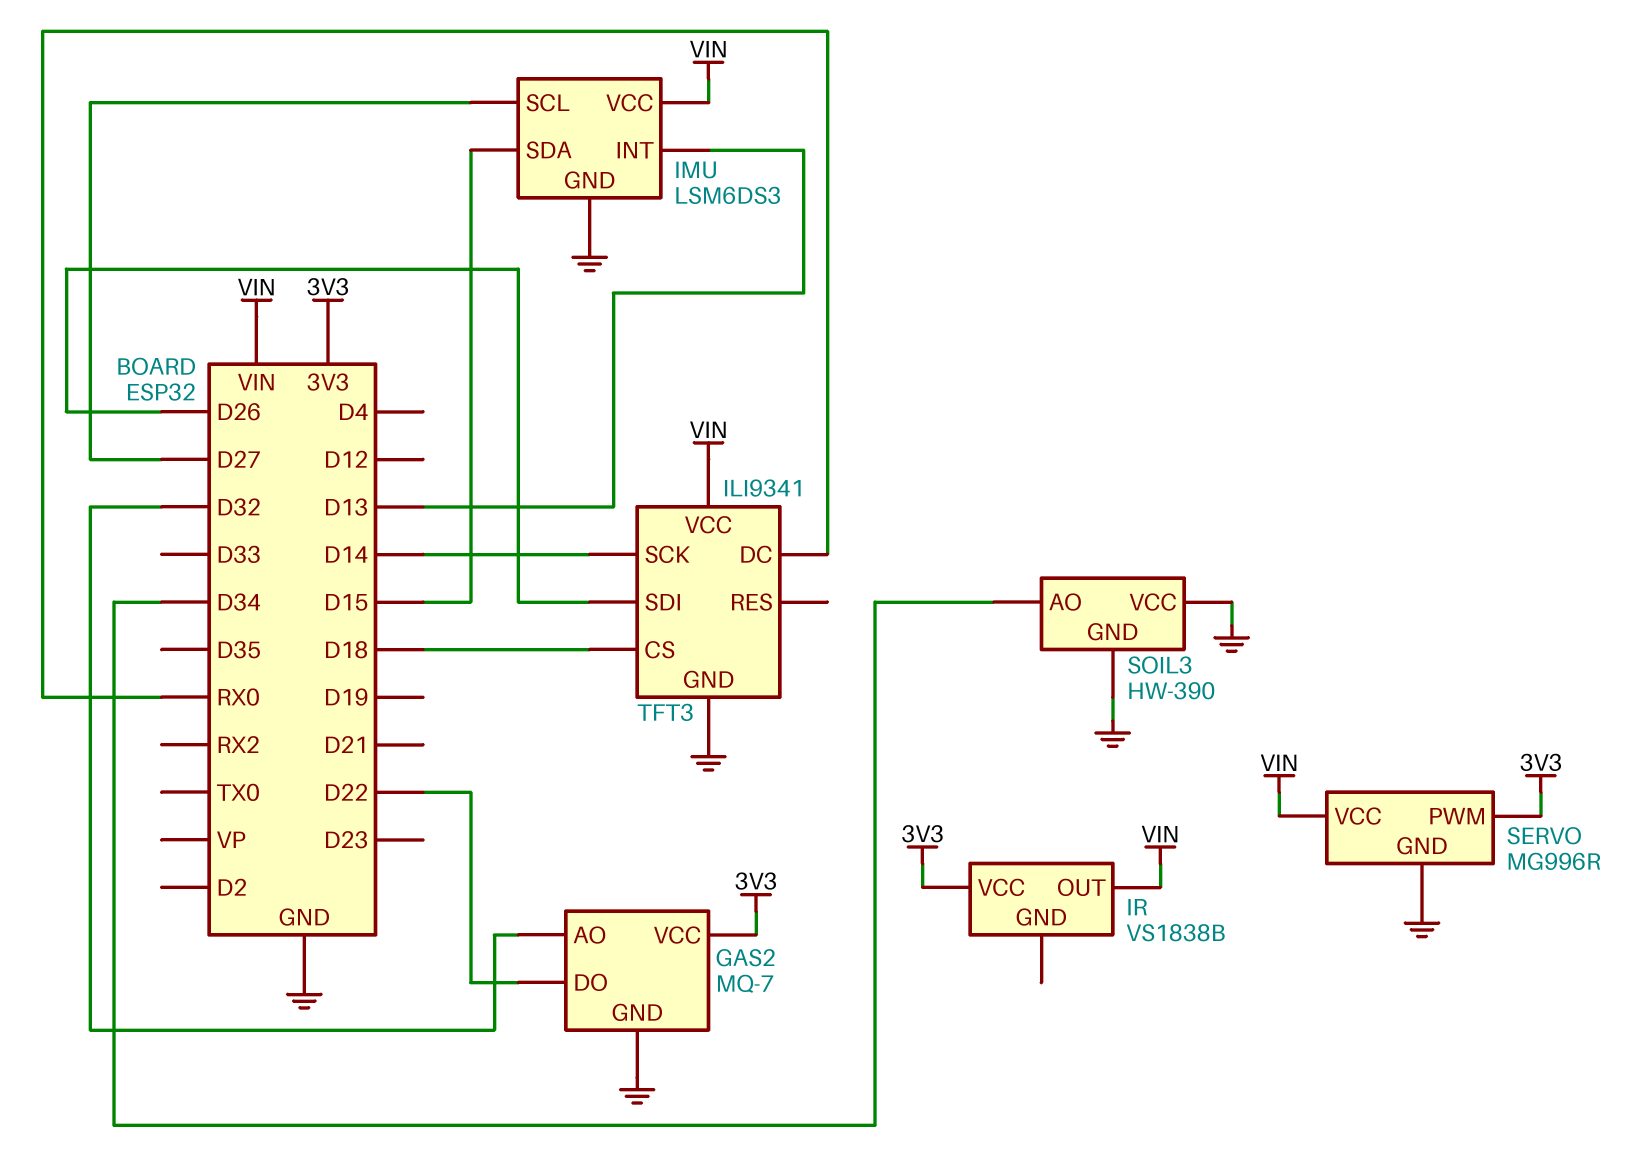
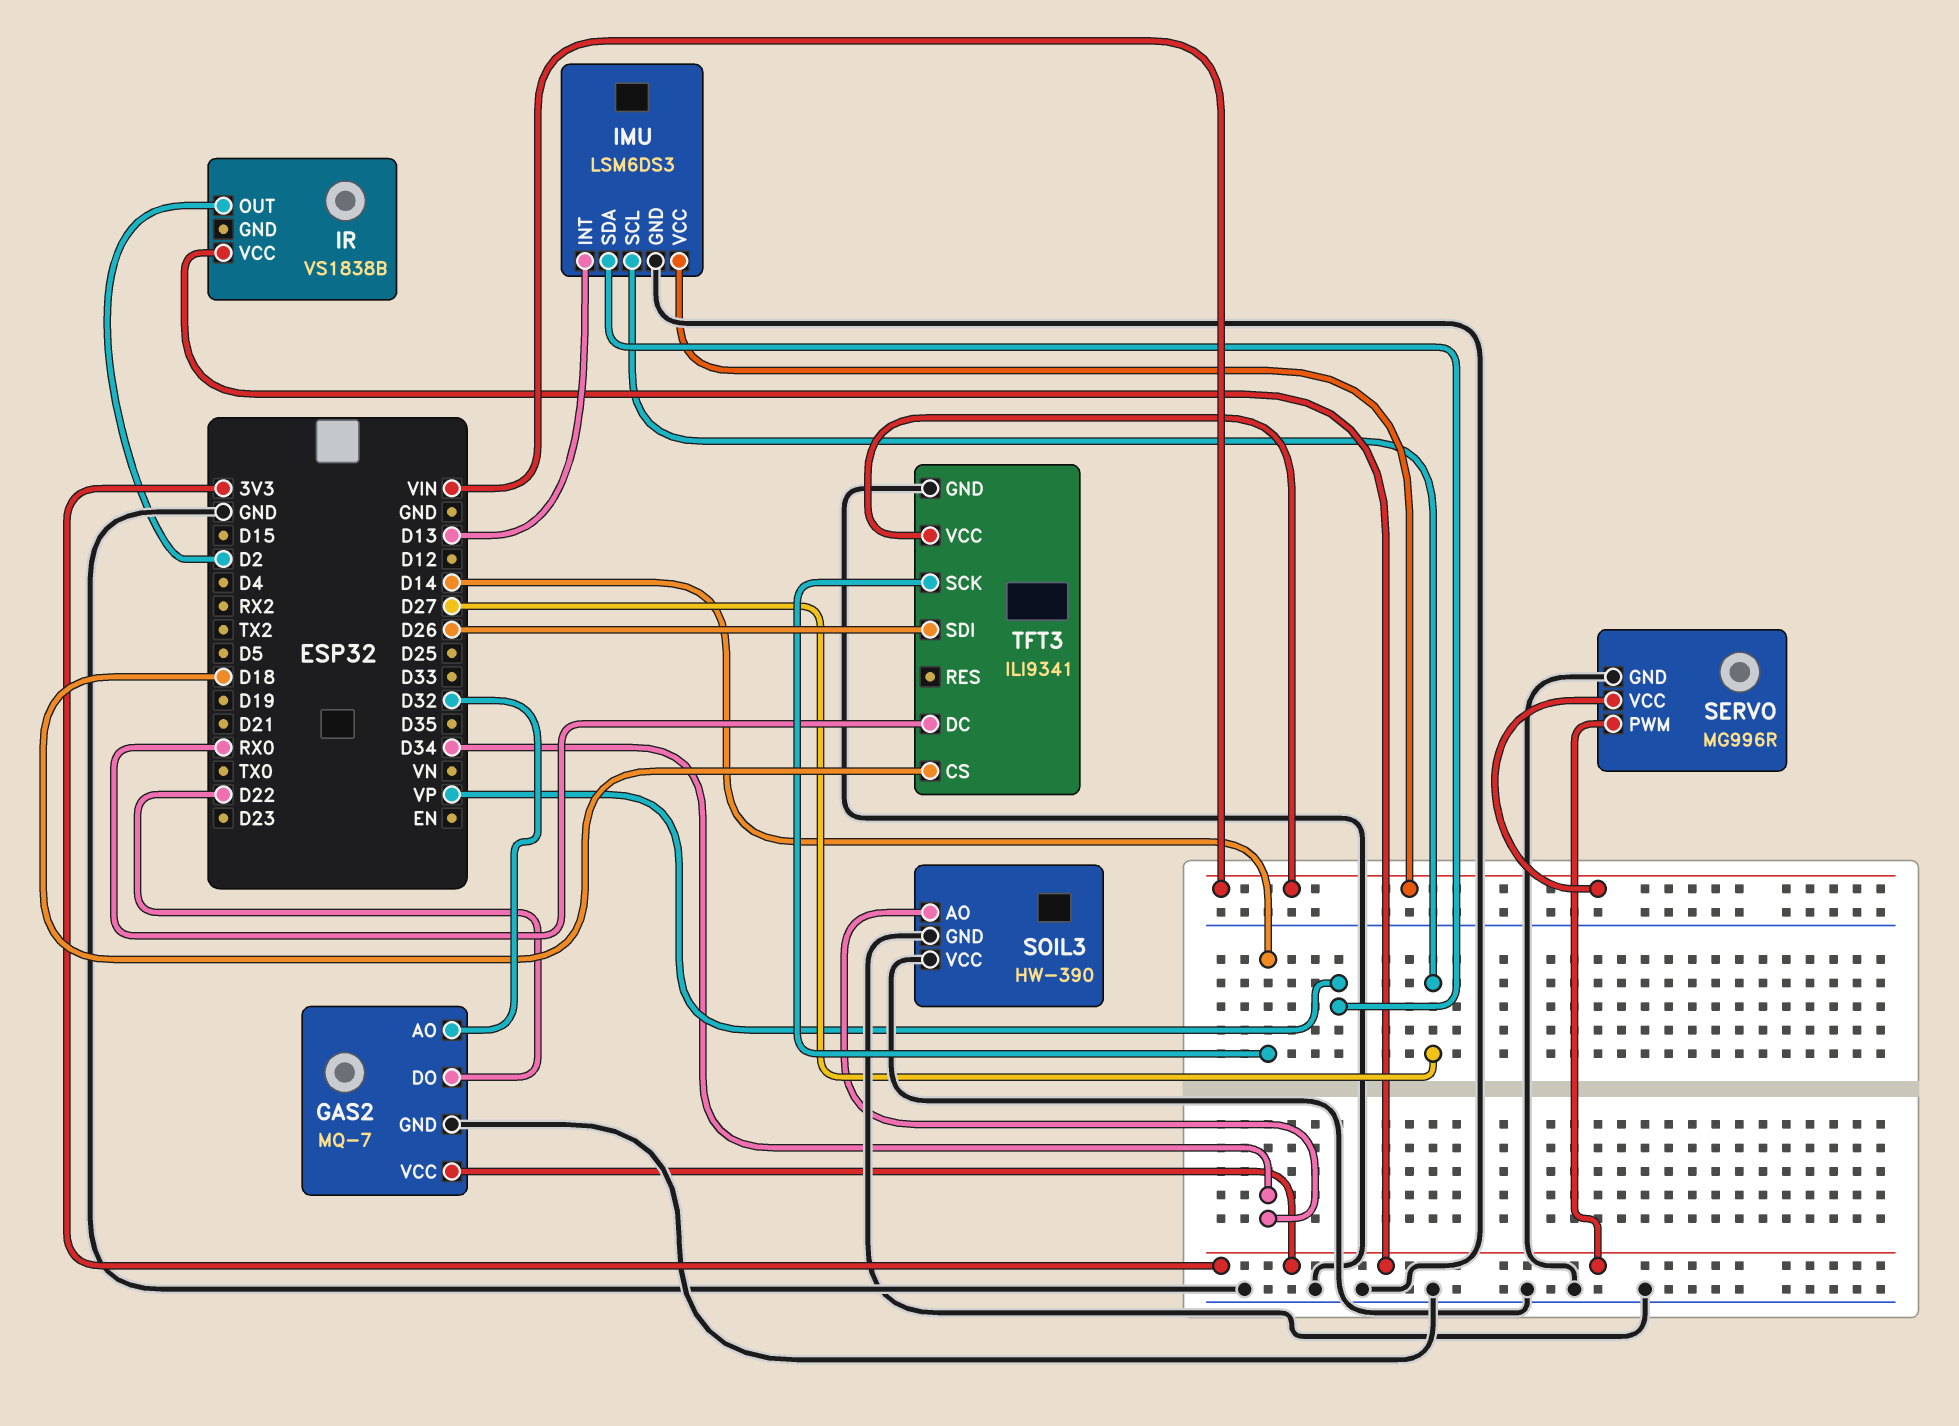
IMU pin SDA: D15 -> VP
IR pin OUT: VIN -> D2

